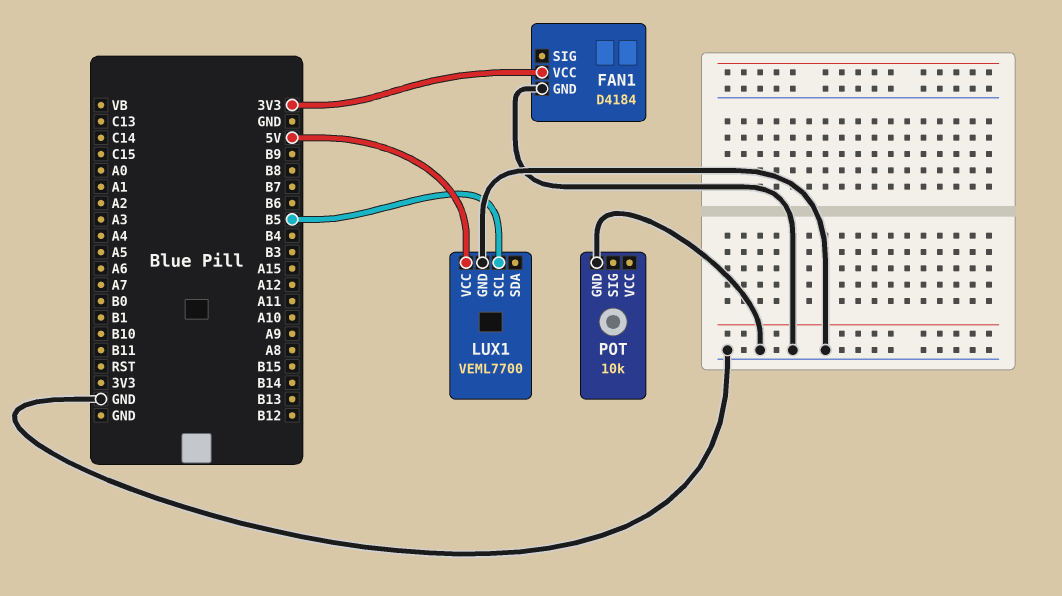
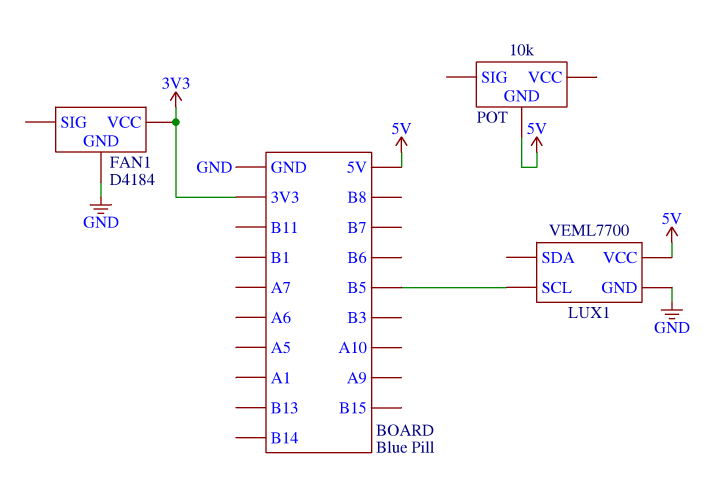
POT pin GND: GND -> 5V

